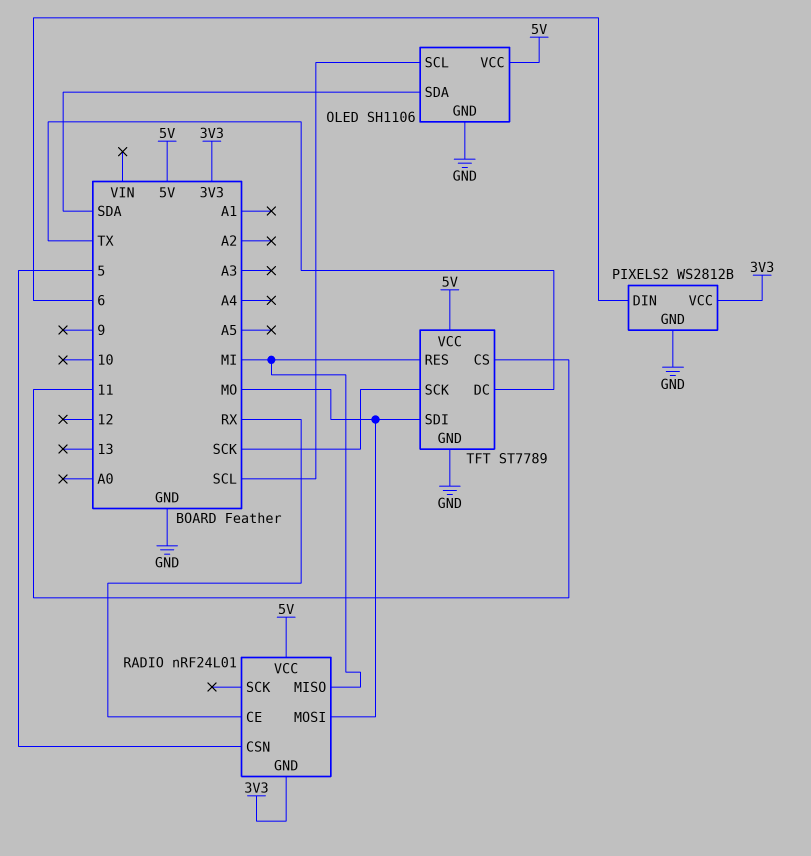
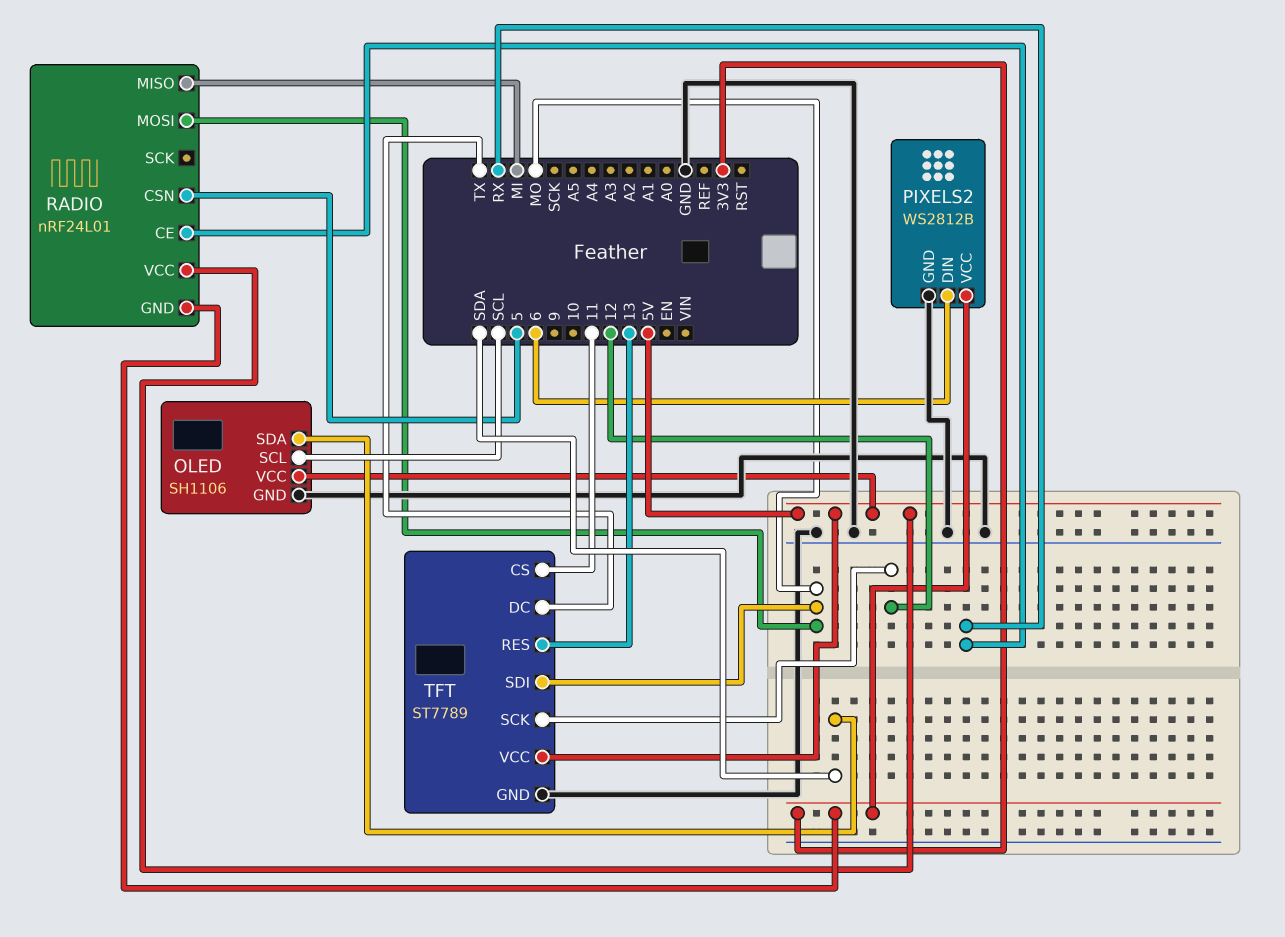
TFT pin RES: MI -> 13
TFT pin SCK: SCK -> 12

